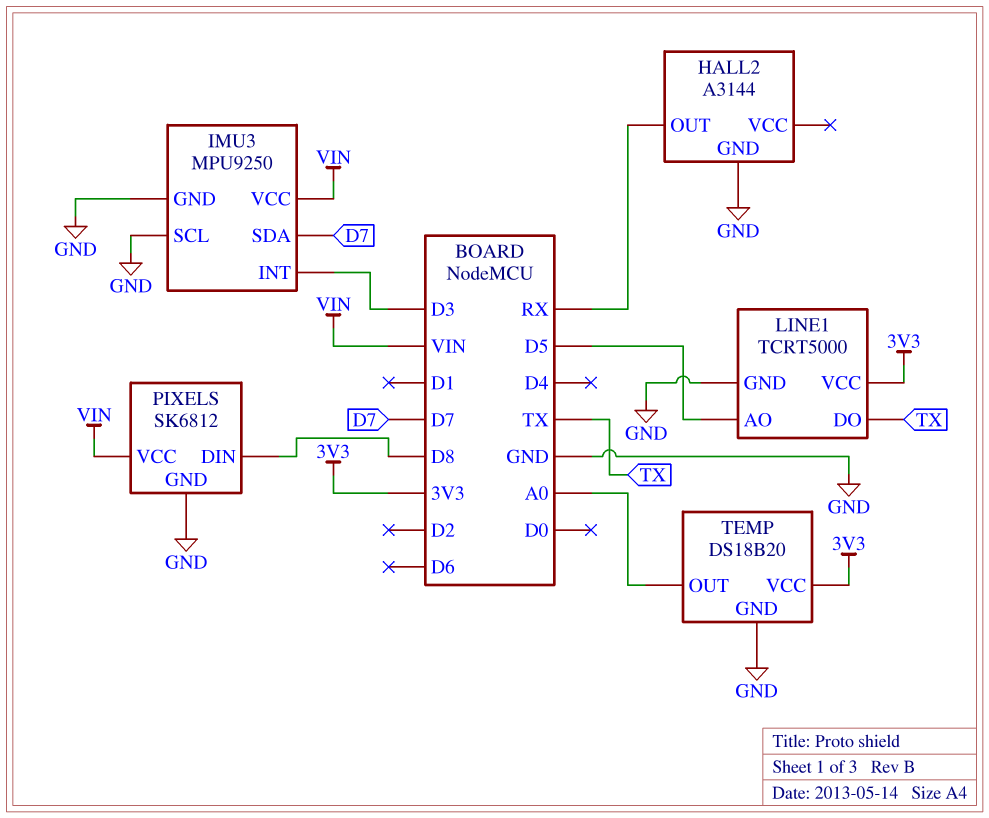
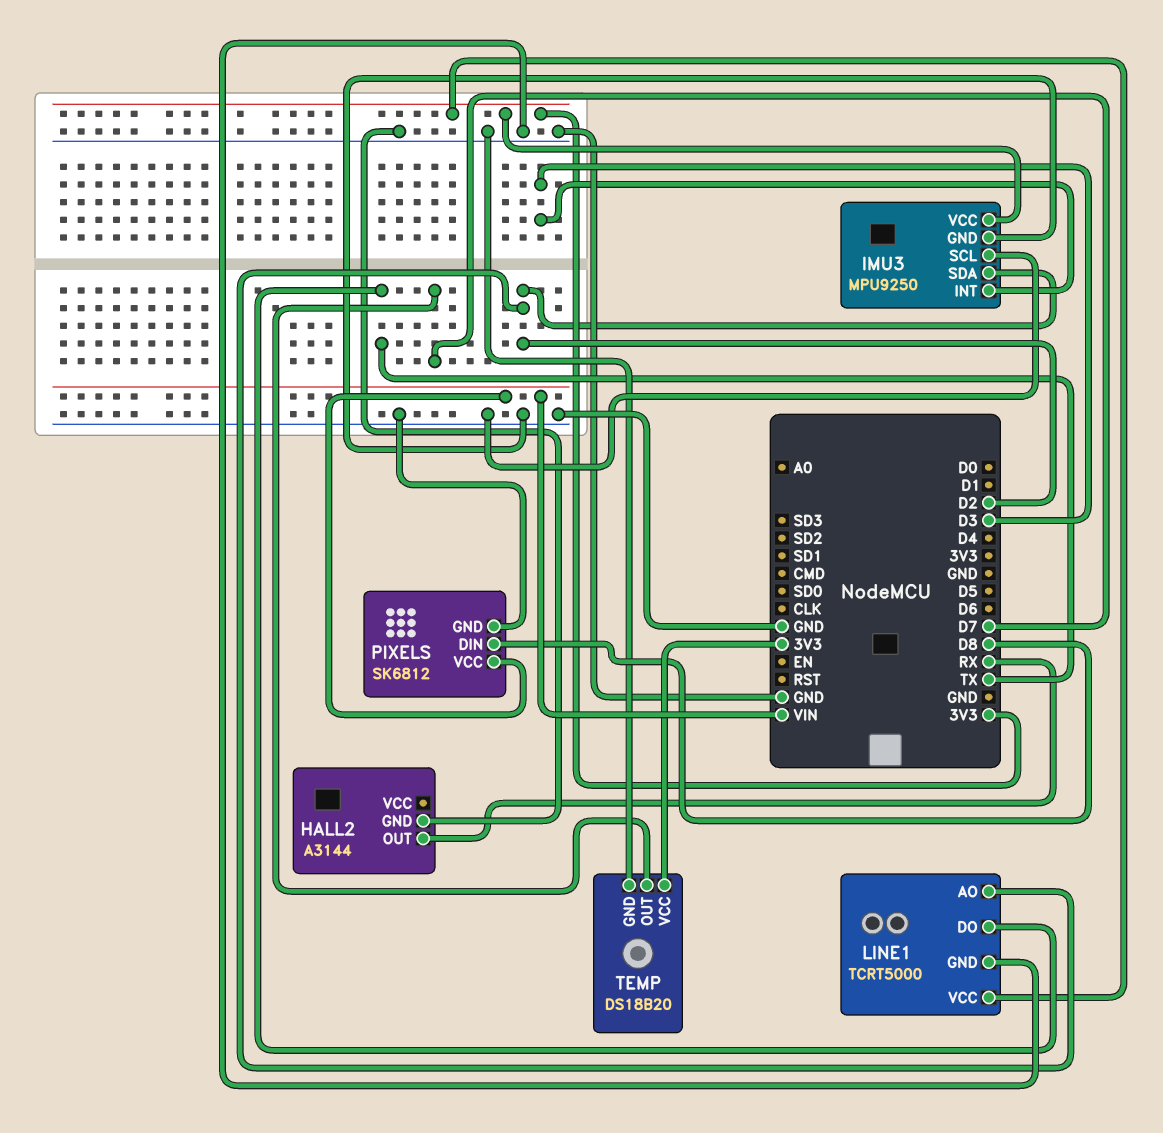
IMU3 pin SDA: D7 -> D2
IMU3 pin VCC: VIN -> 3V3
LINE1 pin AO: D5 -> D2
TEMP pin OUT: A0 -> D7

